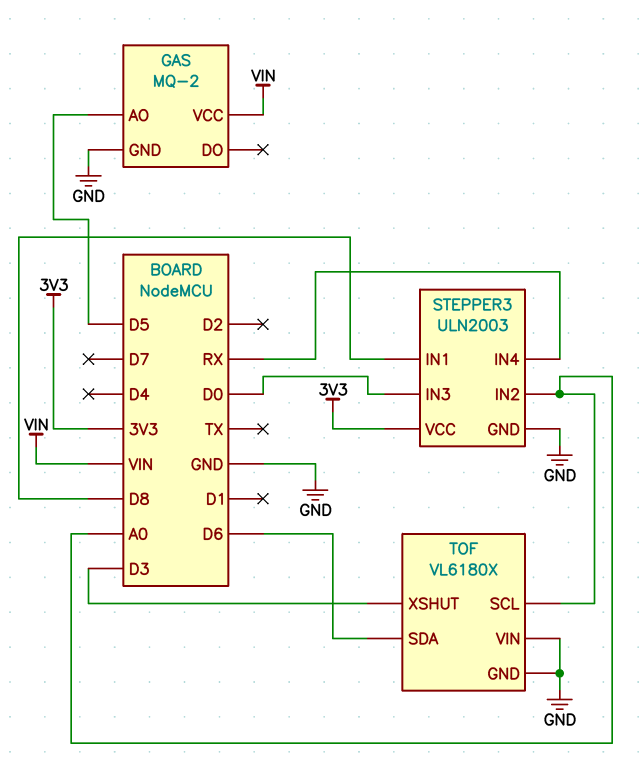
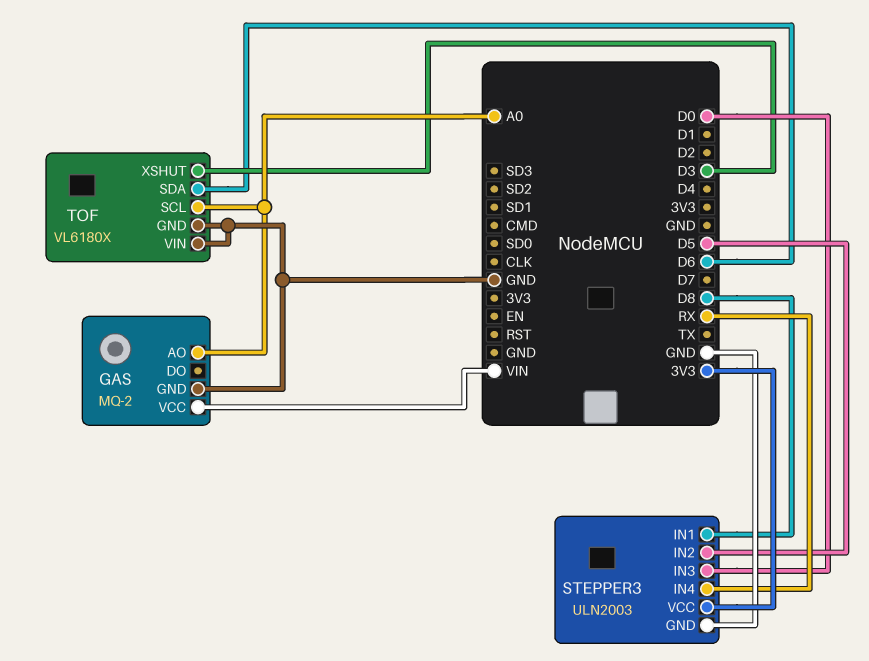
GAS pin AO: D5 -> A0
STEPPER3 pin IN2: A0 -> D5

